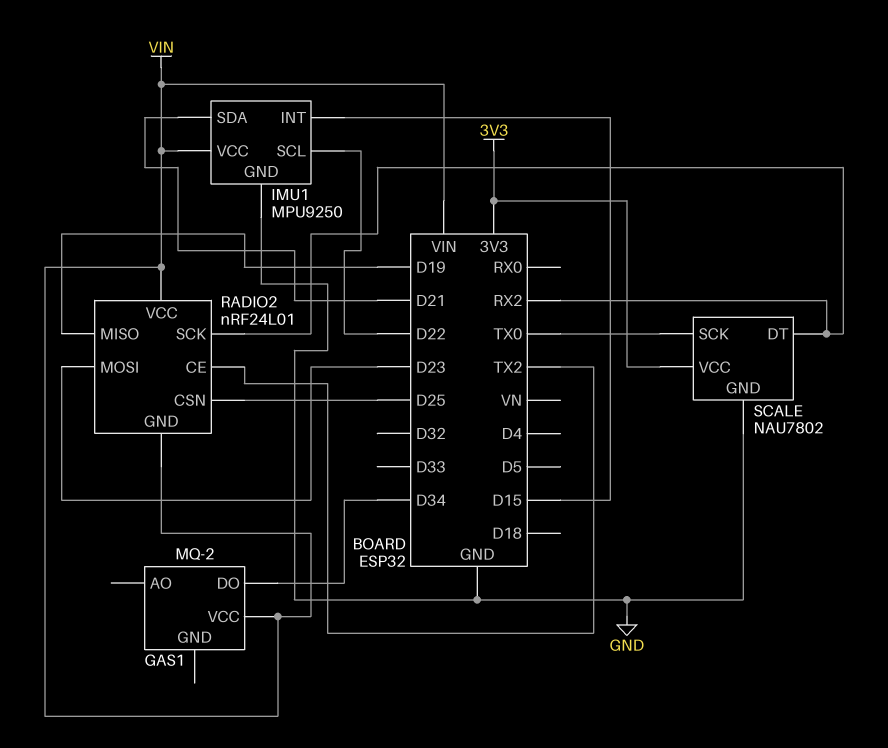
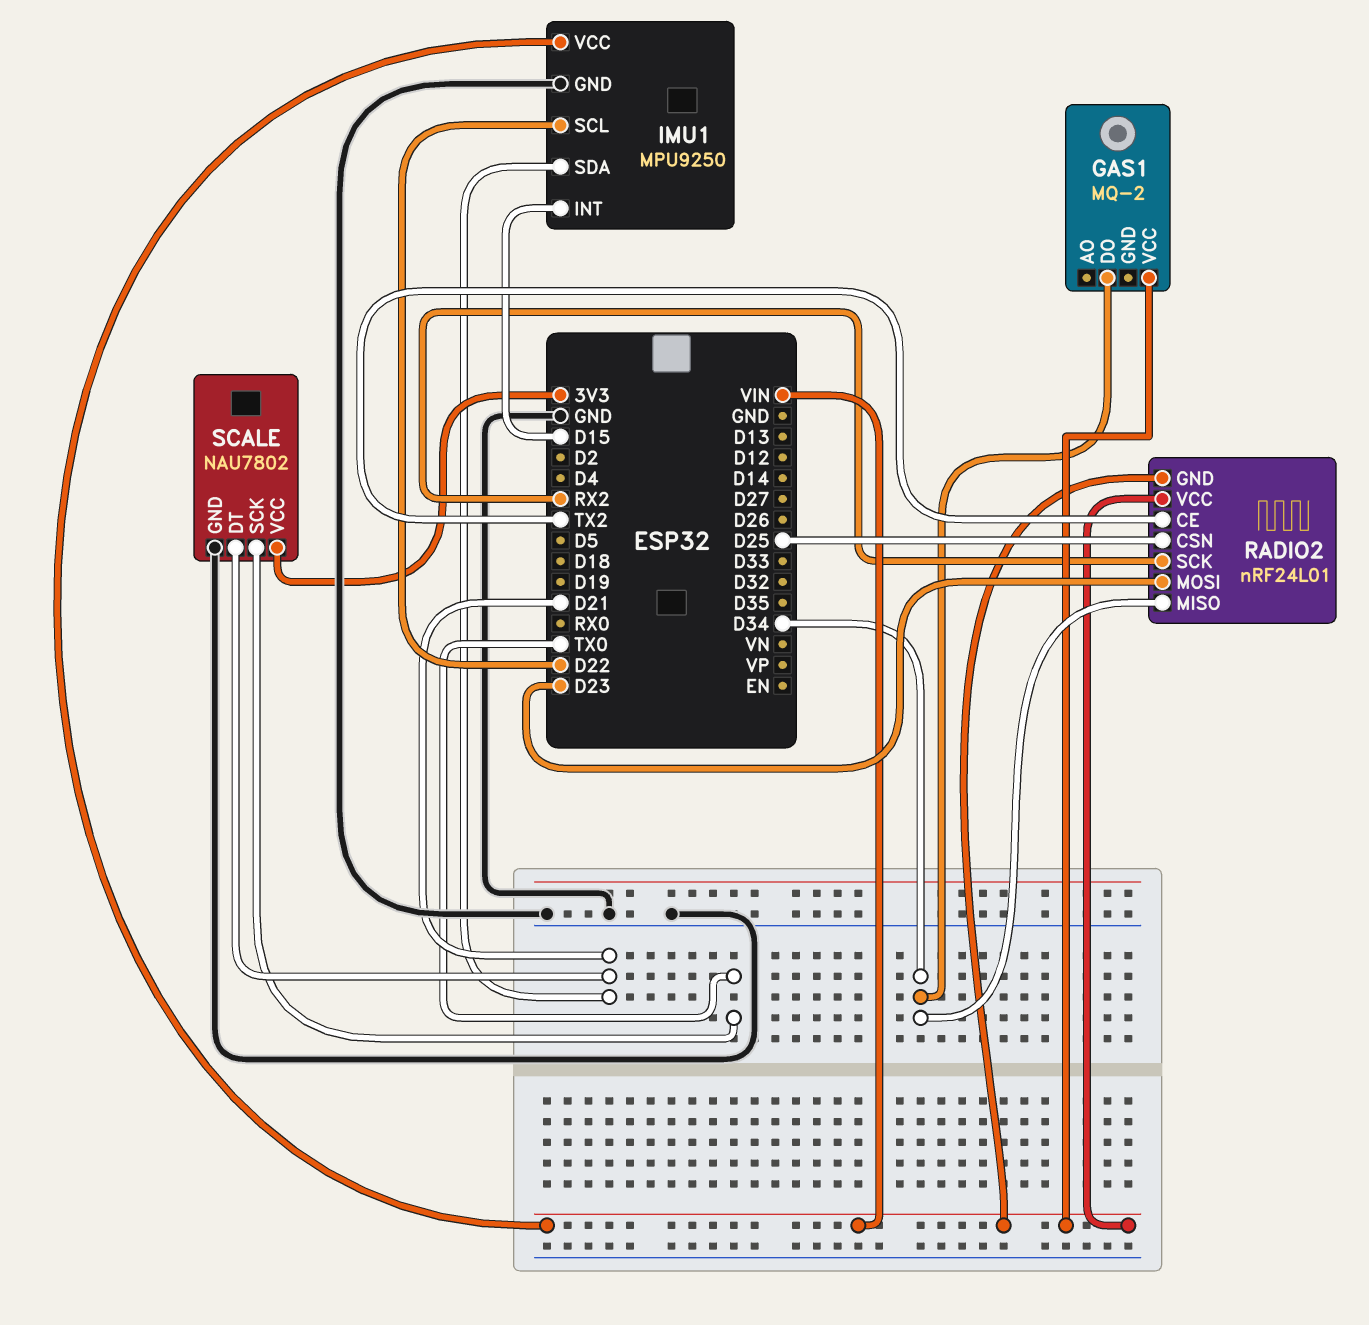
RADIO2 pin MISO: D19 -> D34
SCALE pin DT: RX2 -> D21

